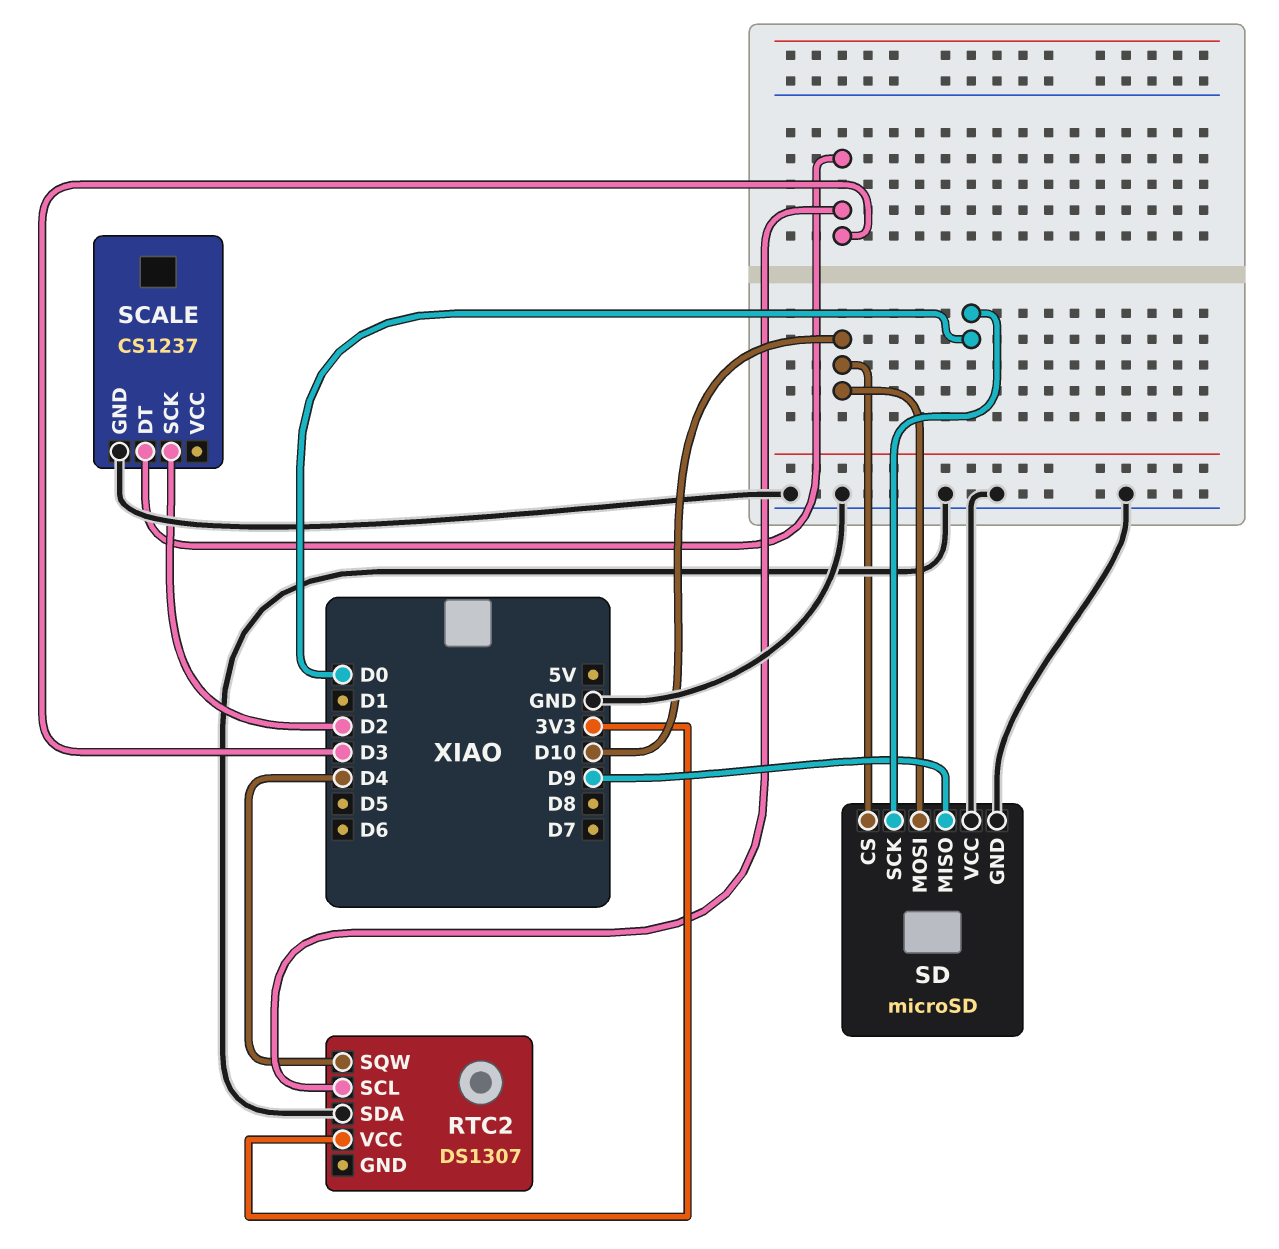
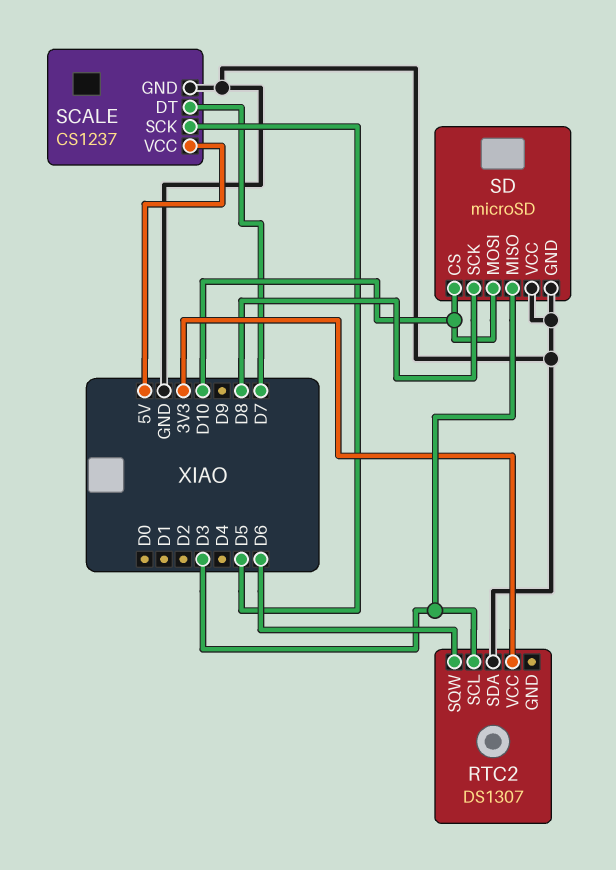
RTC2 pin SQW: D4 -> D6
SCALE pin DT: D3 -> D7
SCALE pin SCK: D2 -> D5
SCALE pin VCC: none -> 5V
SD pin MISO: D9 -> D3
SD pin SCK: D0 -> D8

